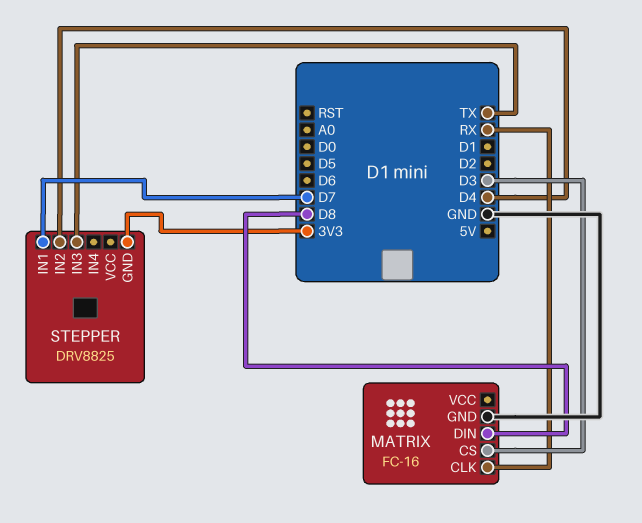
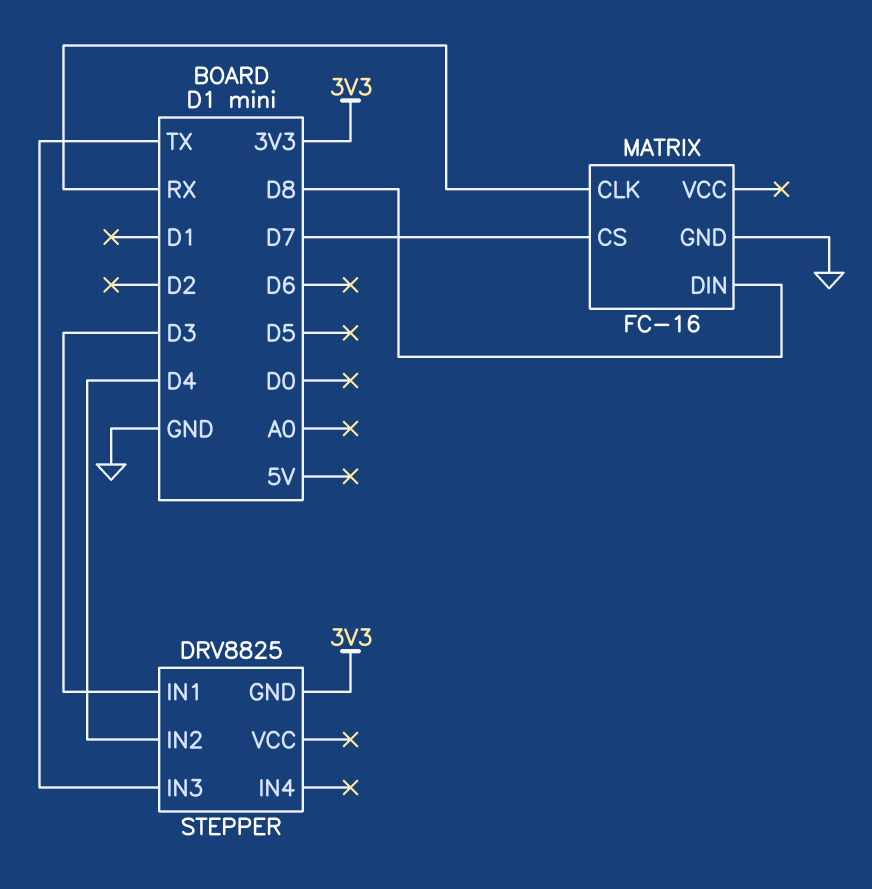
MATRIX pin CS: D3 -> D7
STEPPER pin IN1: D7 -> D3

